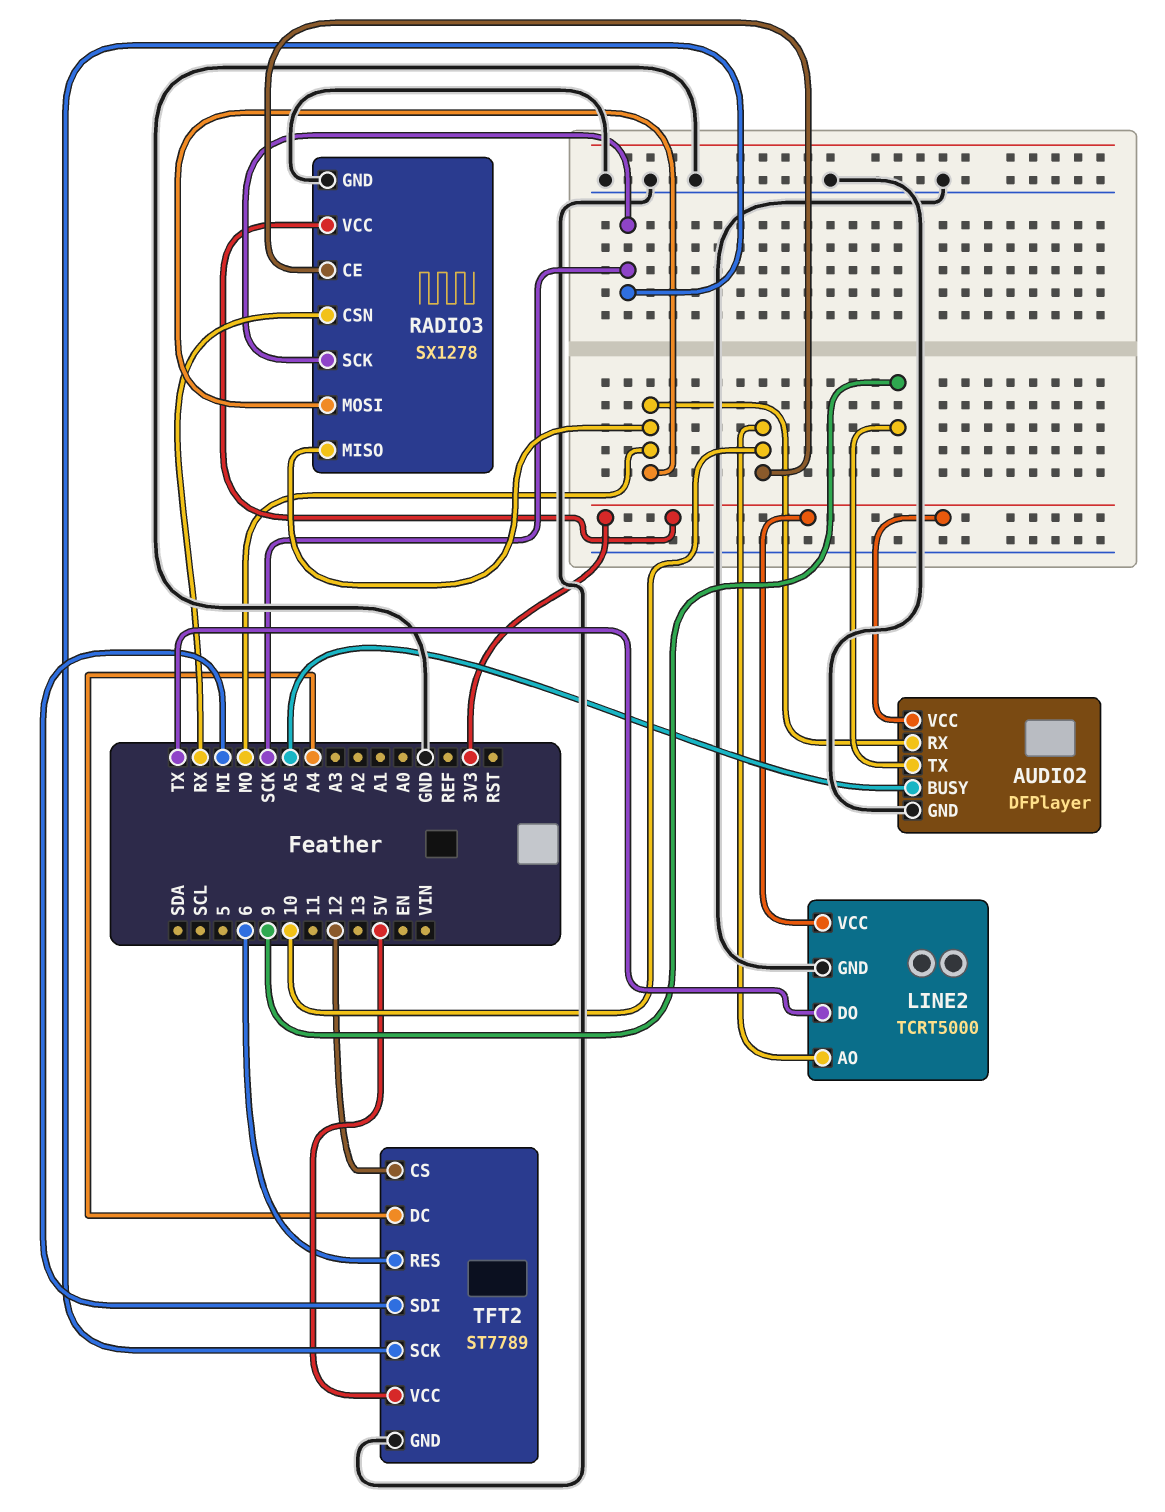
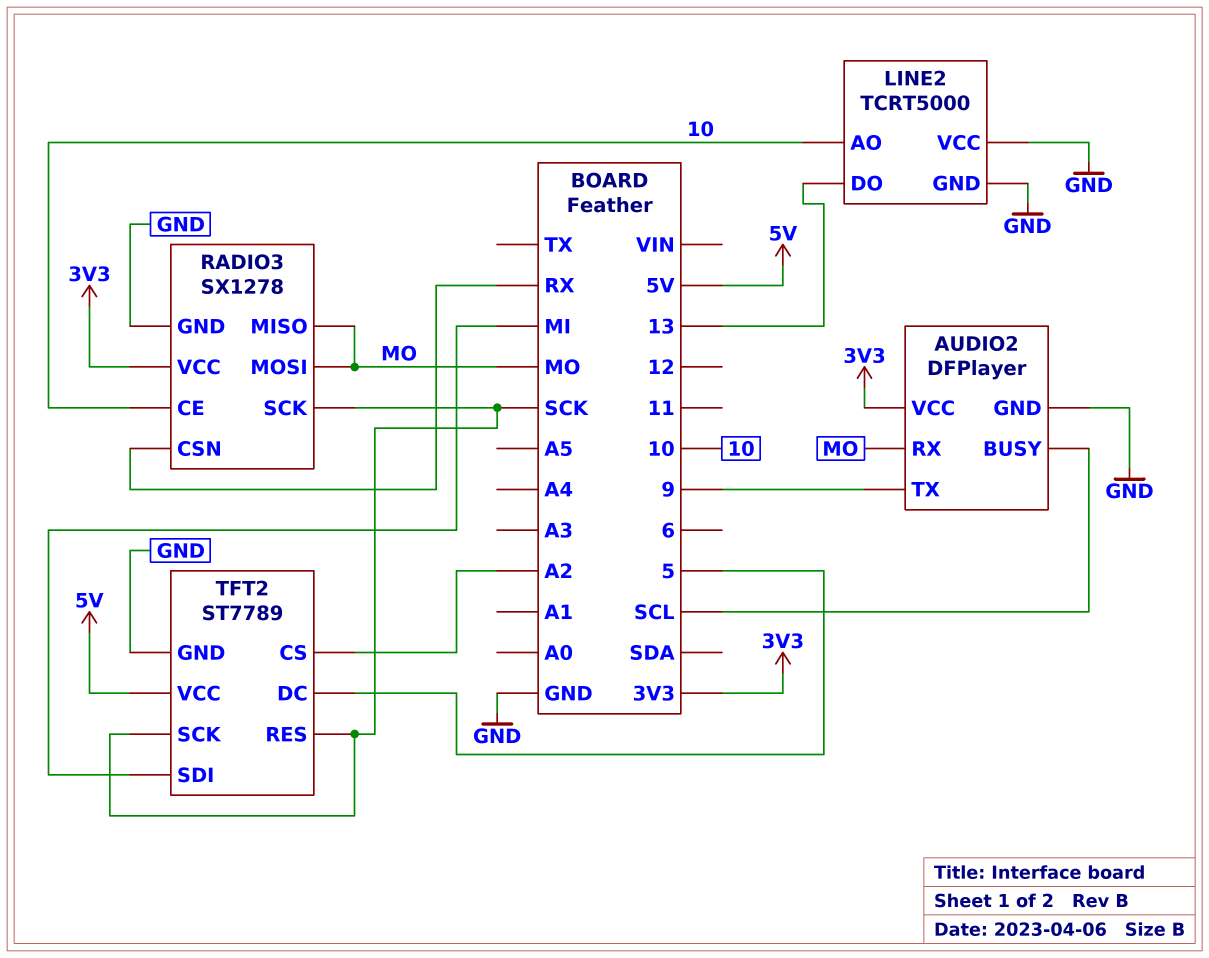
AUDIO2 pin BUSY: A5 -> SCL
LINE2 pin DO: TX -> 13
LINE2 pin VCC: 3V3 -> GND
TFT2 pin CS: 12 -> A2
TFT2 pin DC: A4 -> 5
TFT2 pin RES: 6 -> SCK

